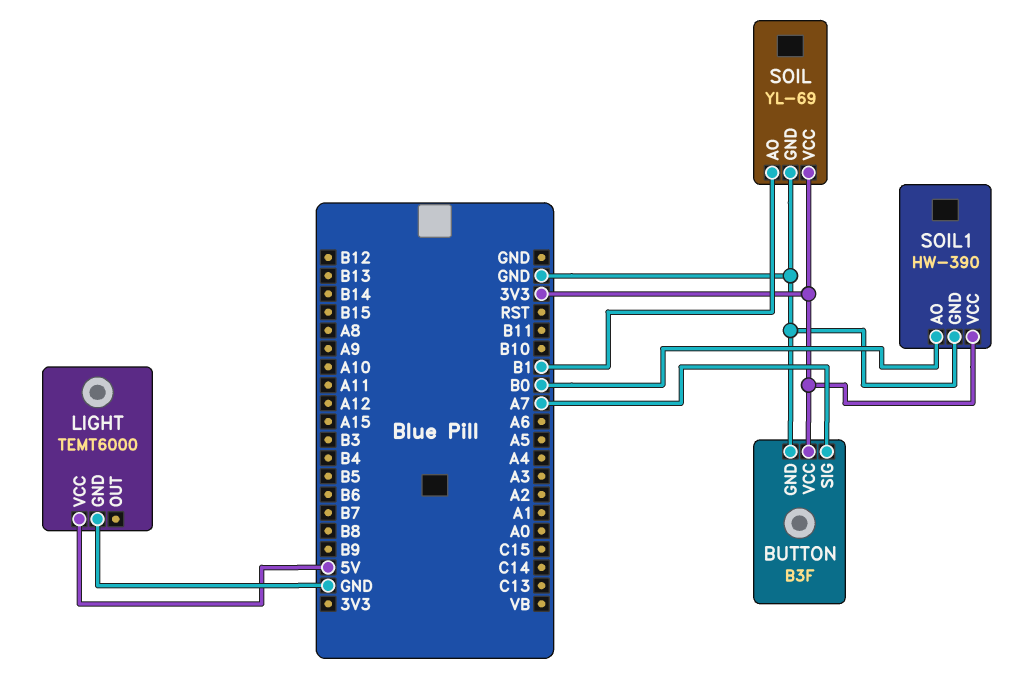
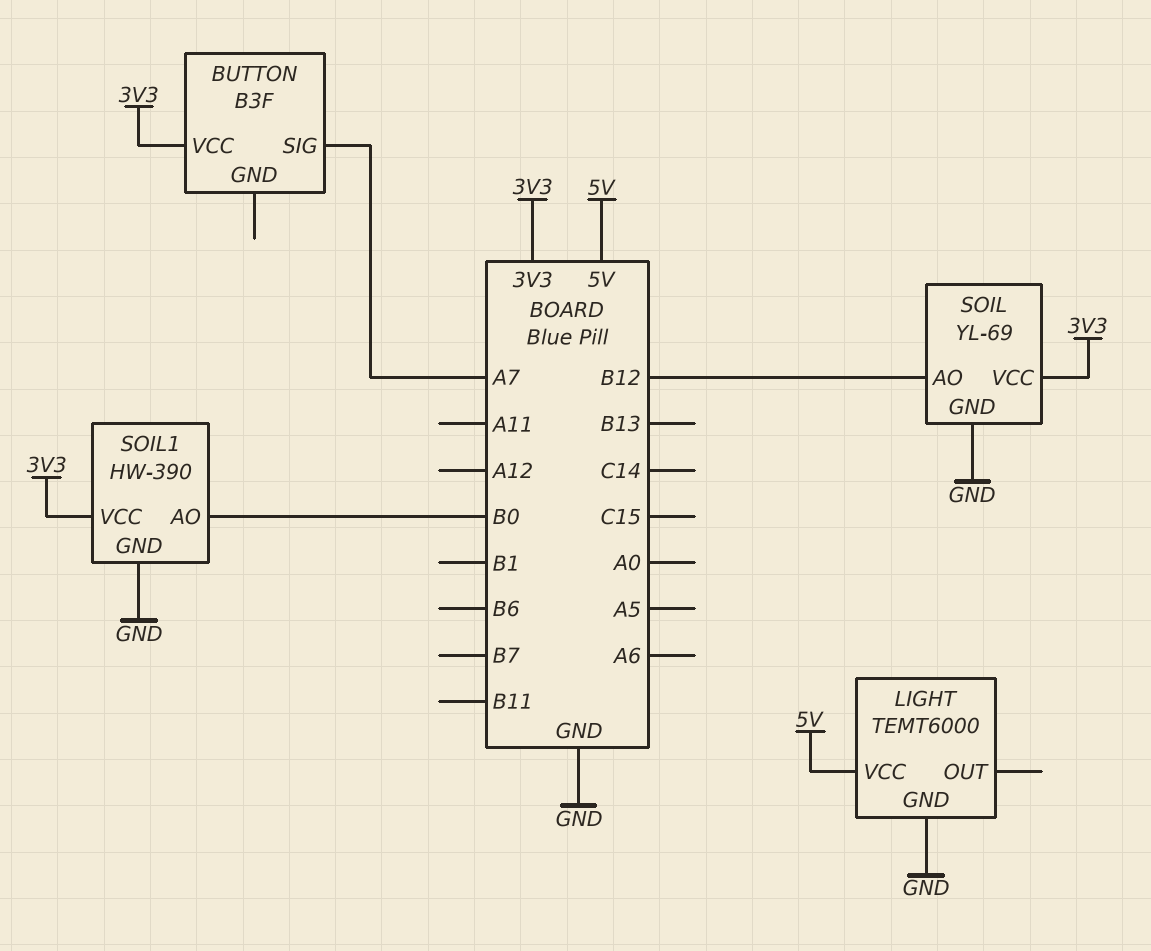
BUTTON pin GND: GND -> none
SOIL pin AO: B1 -> B12

